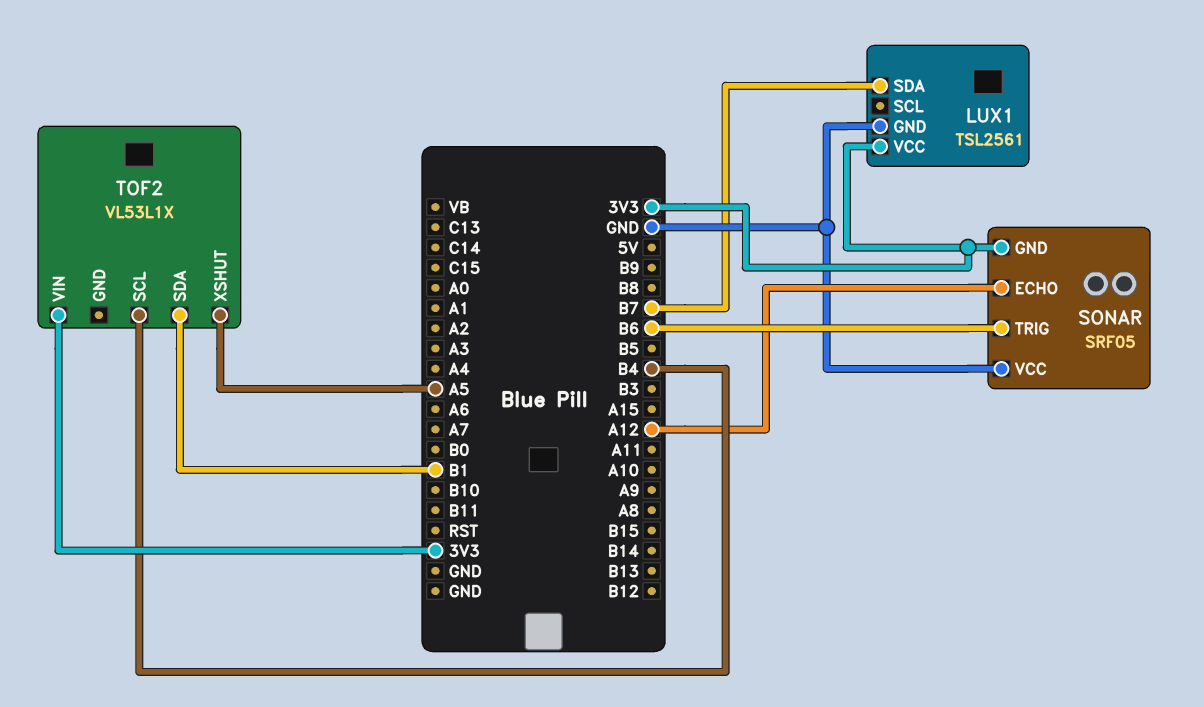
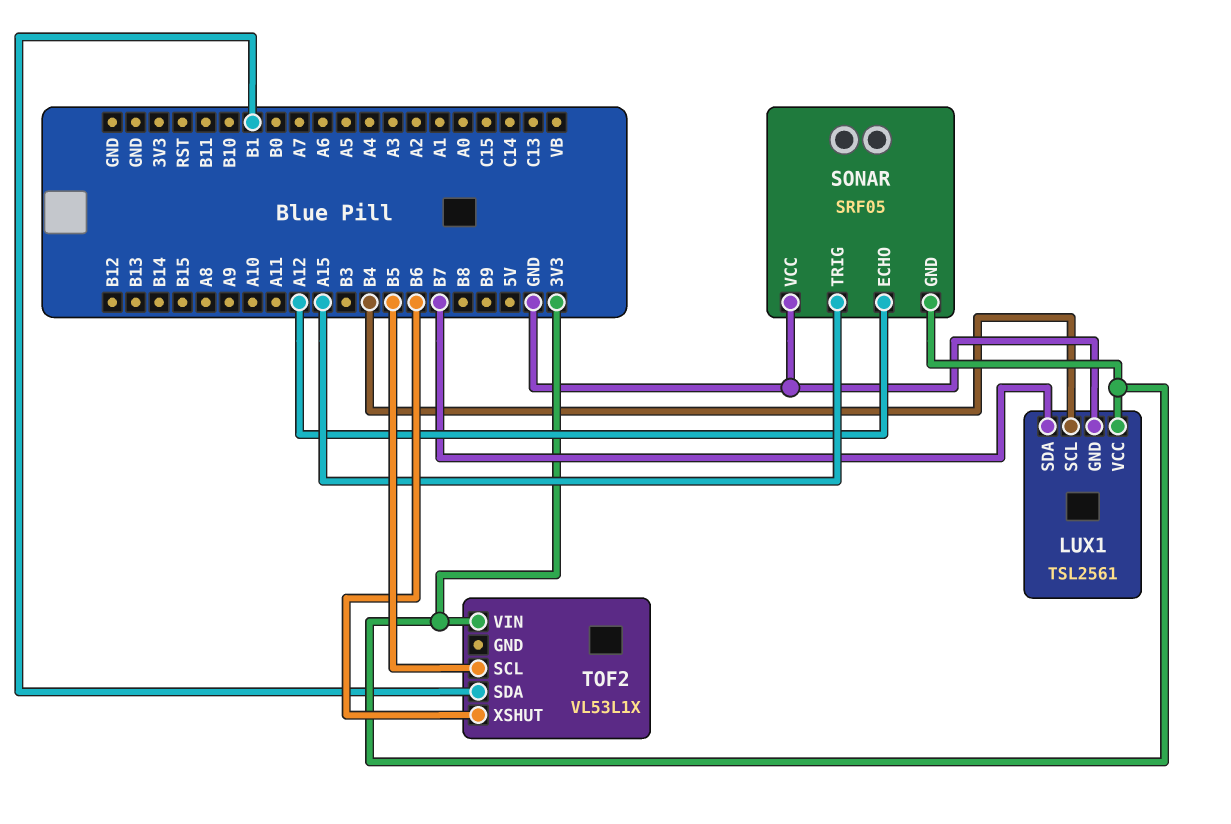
LUX1 pin SCL: none -> B4
SONAR pin TRIG: B6 -> A15
TOF2 pin SCL: B4 -> B5
TOF2 pin XSHUT: A5 -> B6

